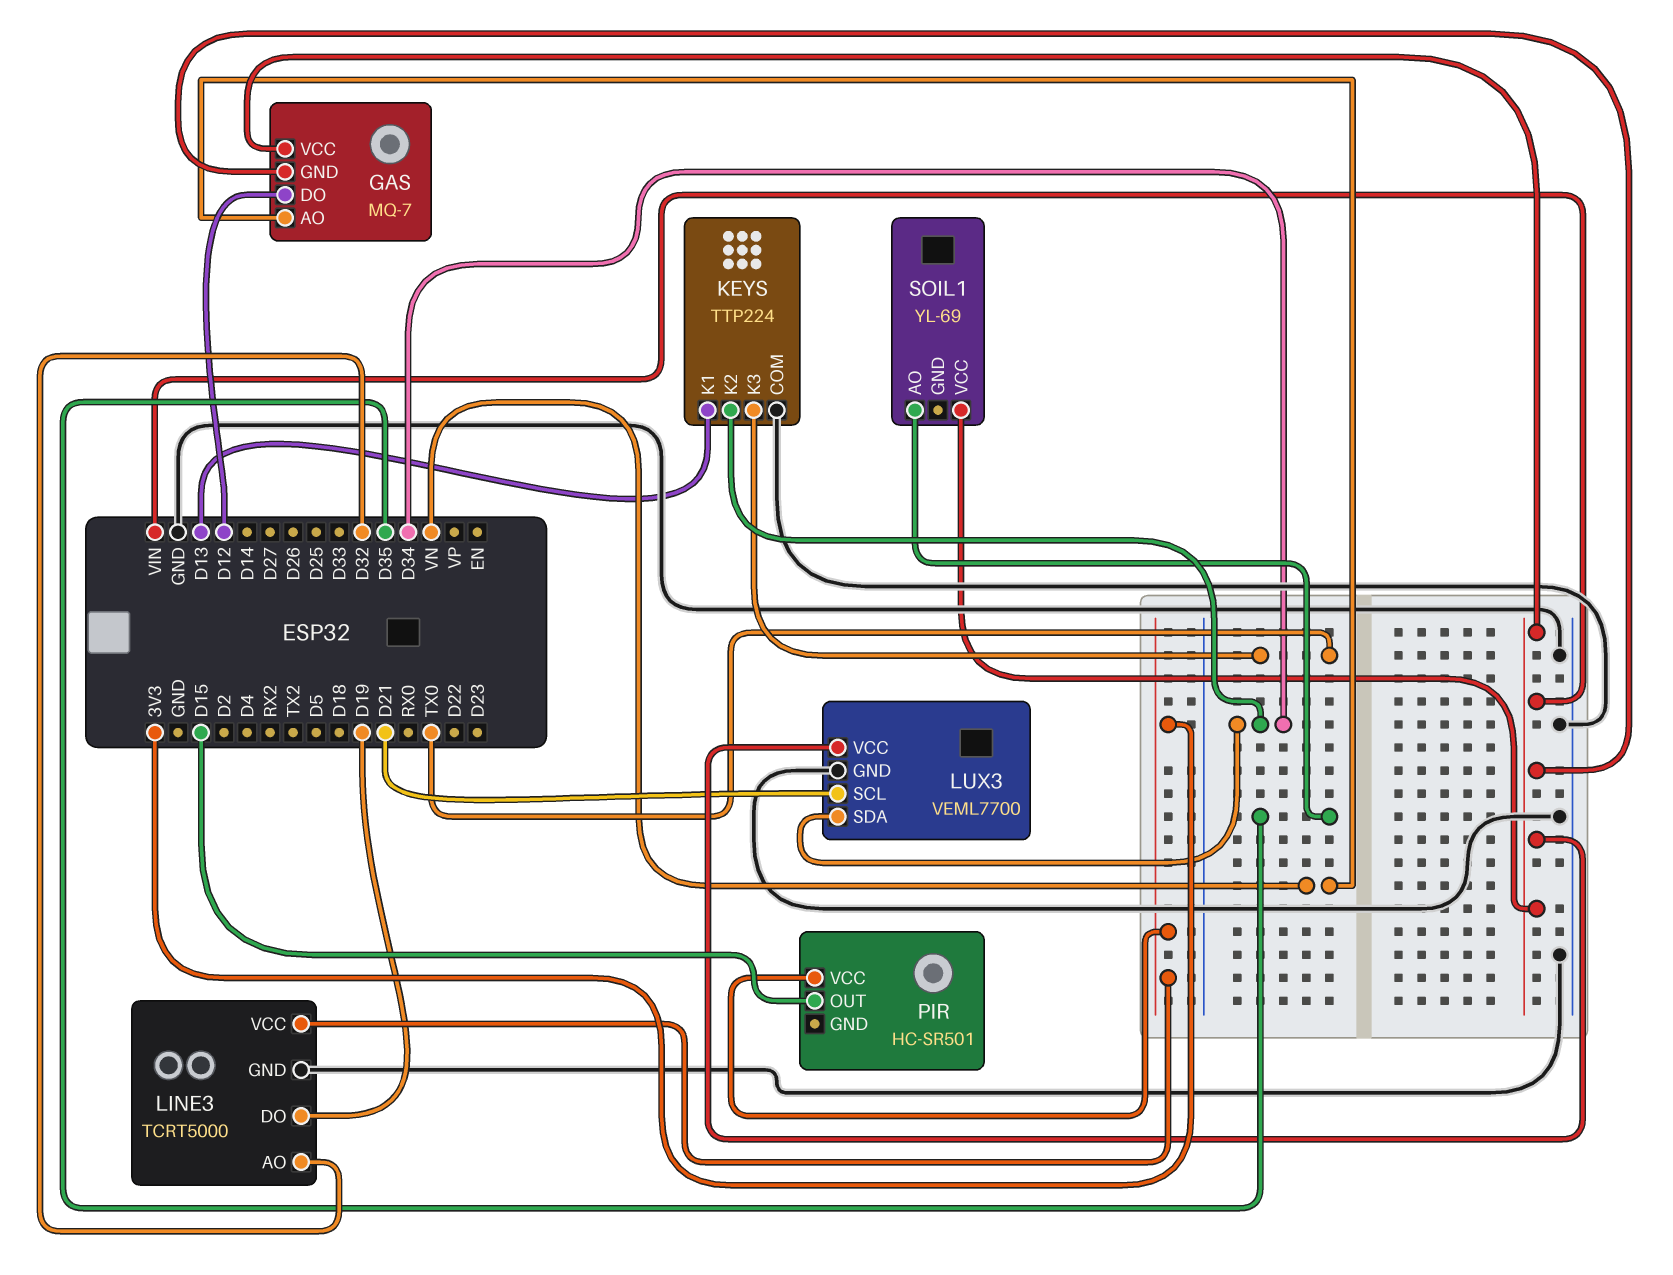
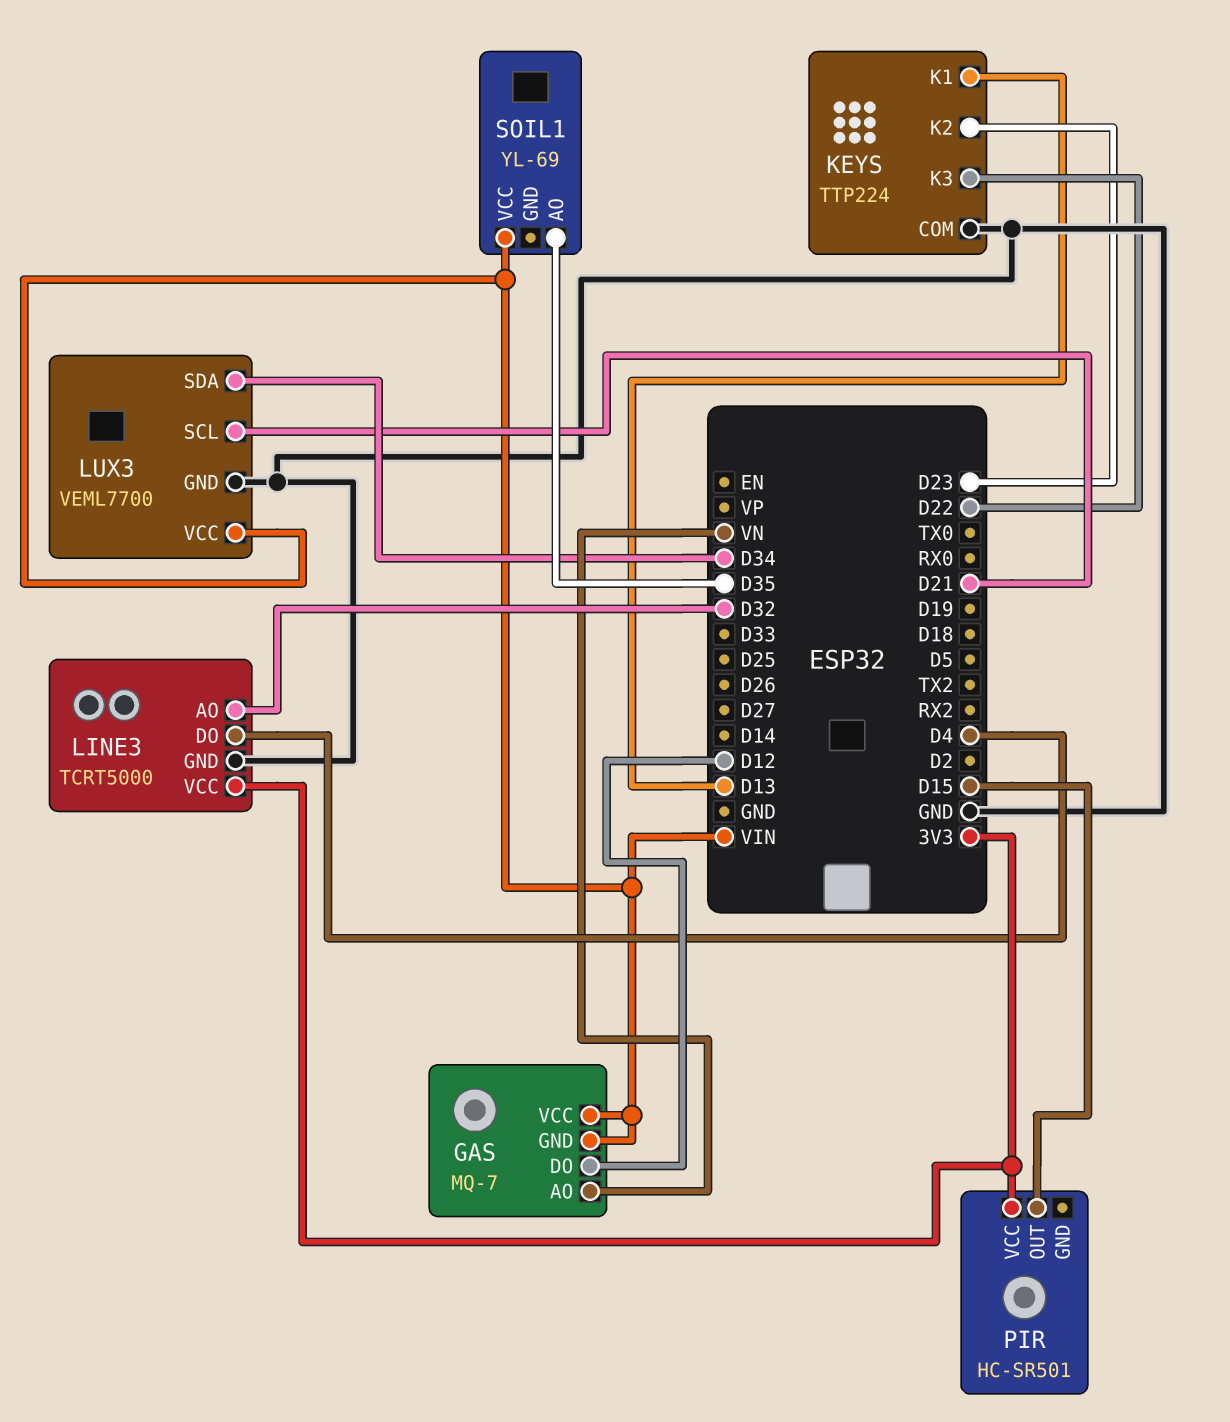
KEYS pin K2: D34 -> D23
KEYS pin K3: TX0 -> D22
LINE3 pin DO: D19 -> D4

